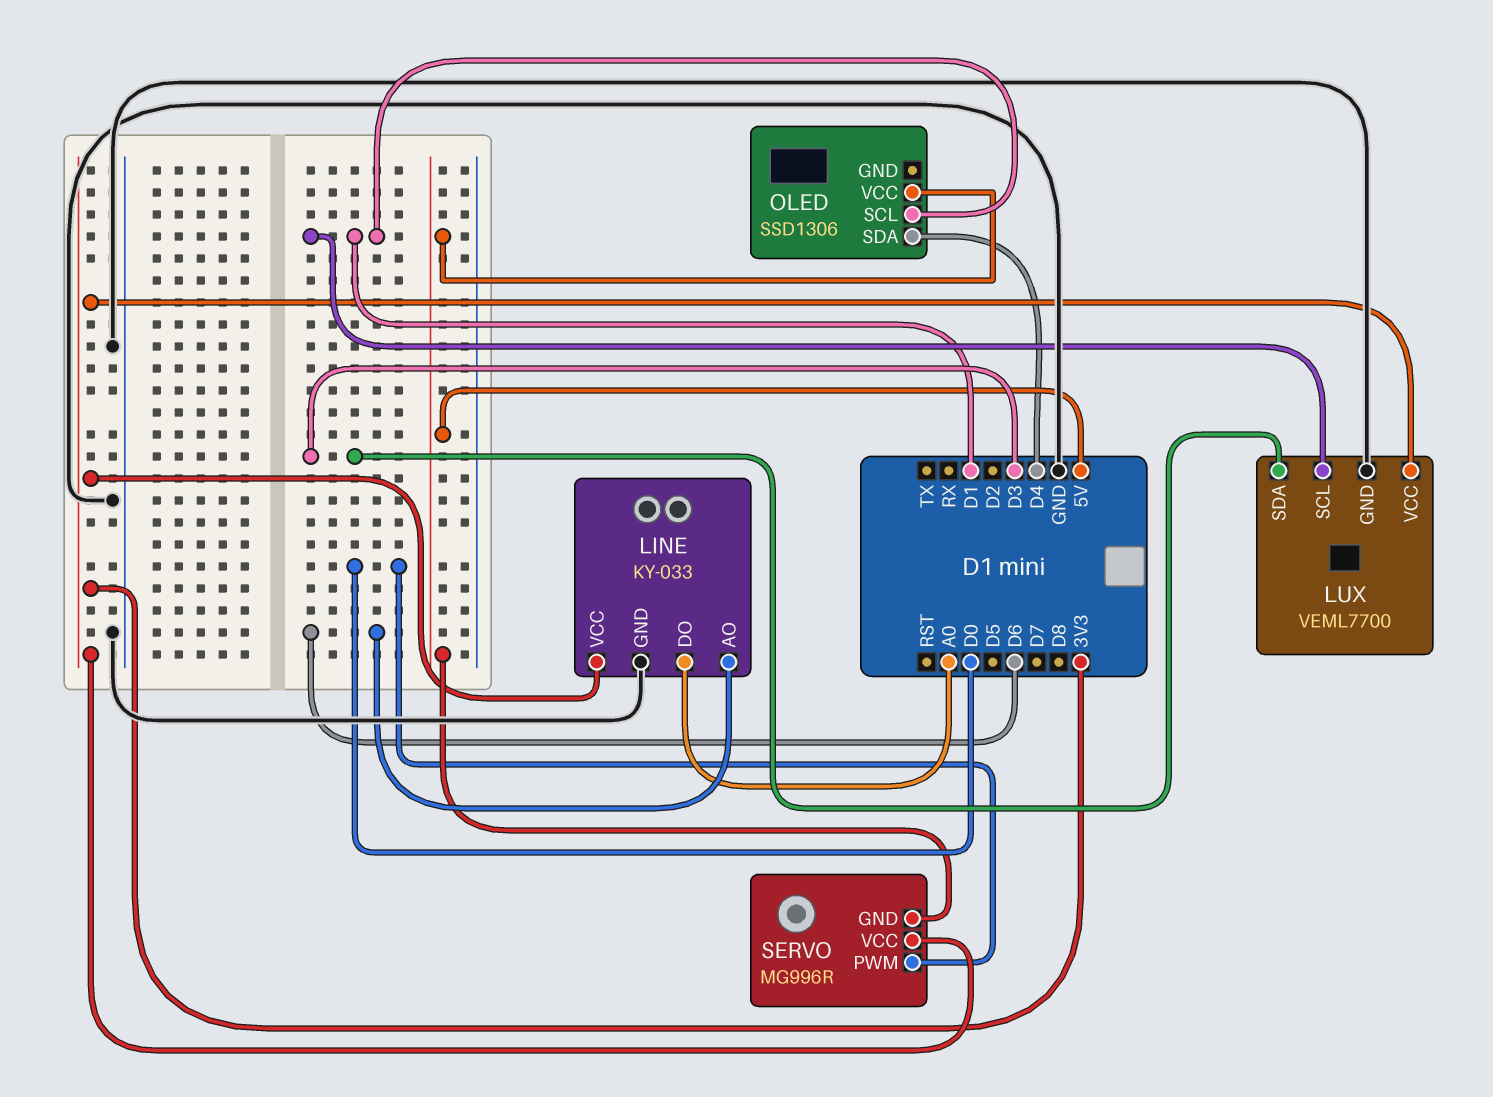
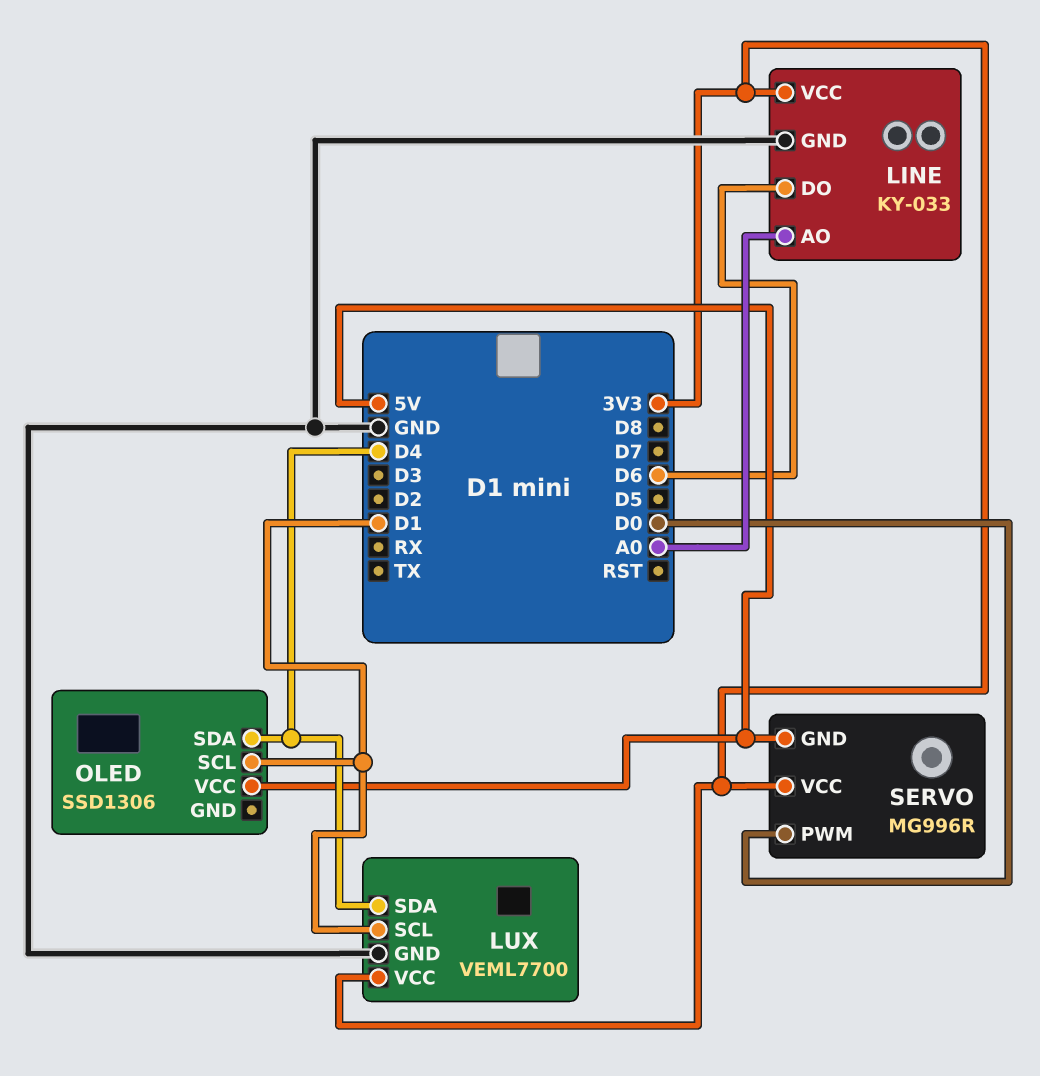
LINE pin AO: D6 -> A0
LINE pin DO: A0 -> D6
LUX pin SDA: D3 -> D4

